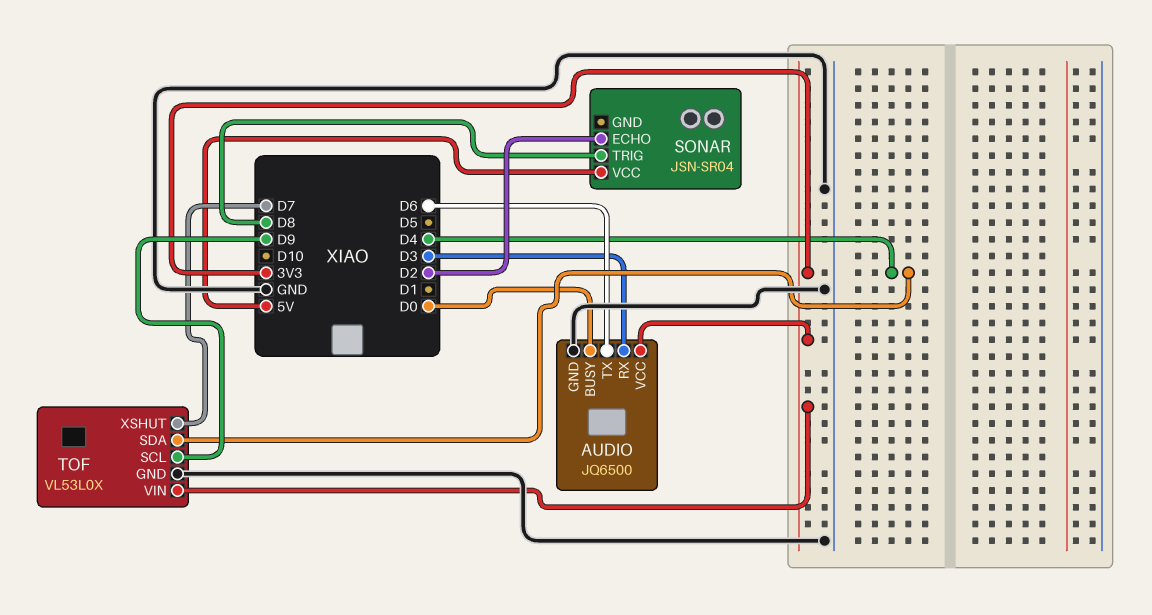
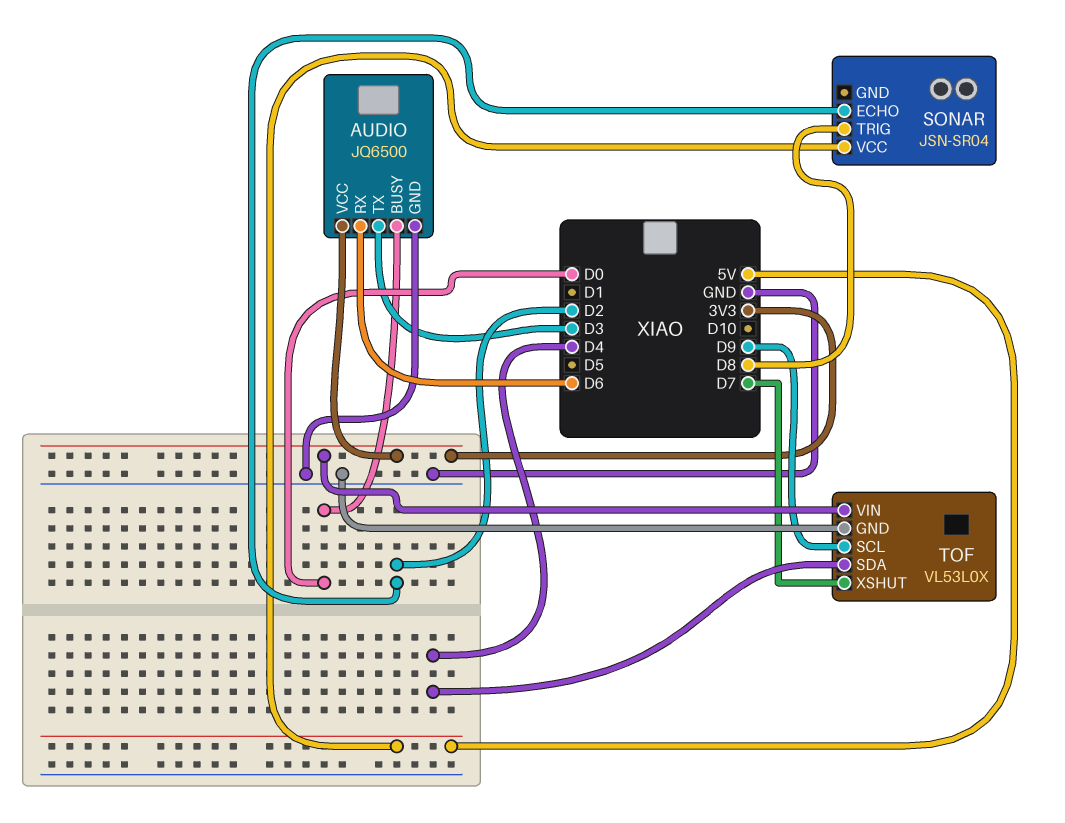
AUDIO pin RX: D3 -> D6
AUDIO pin TX: D6 -> D3

